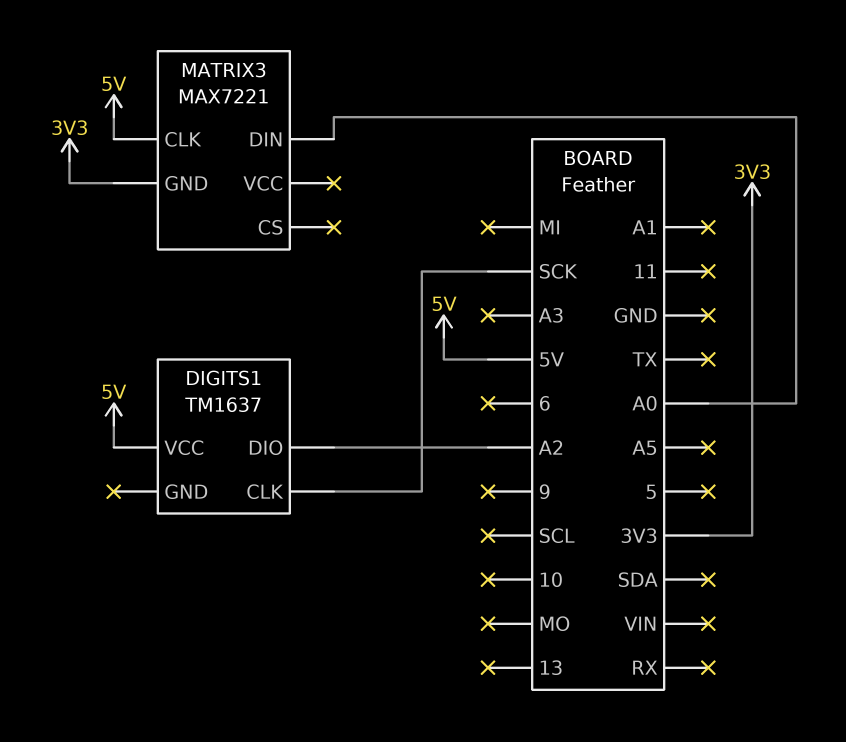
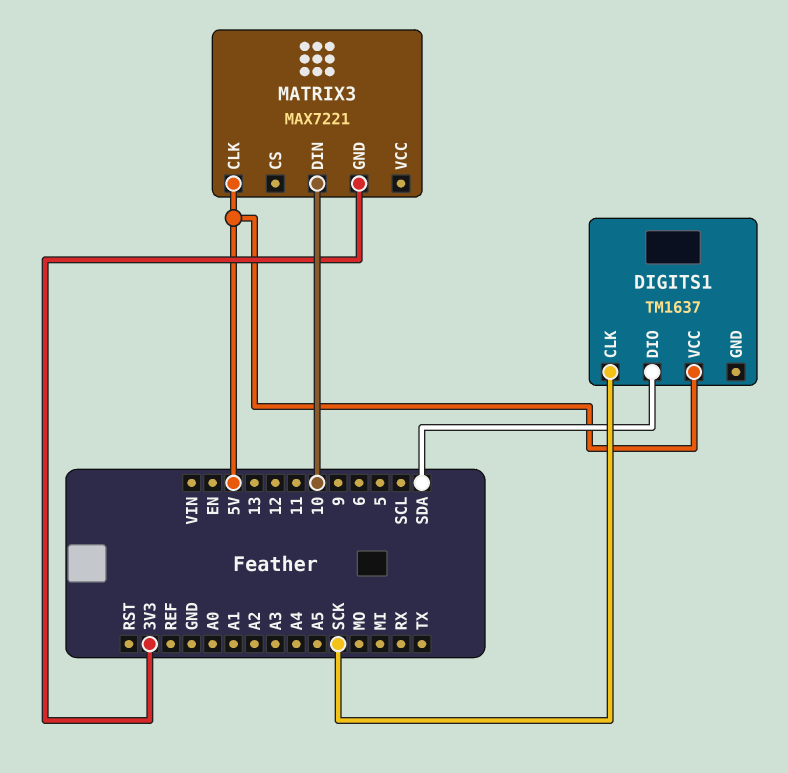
DIGITS1 pin DIO: A2 -> SDA
MATRIX3 pin DIN: A0 -> 10

